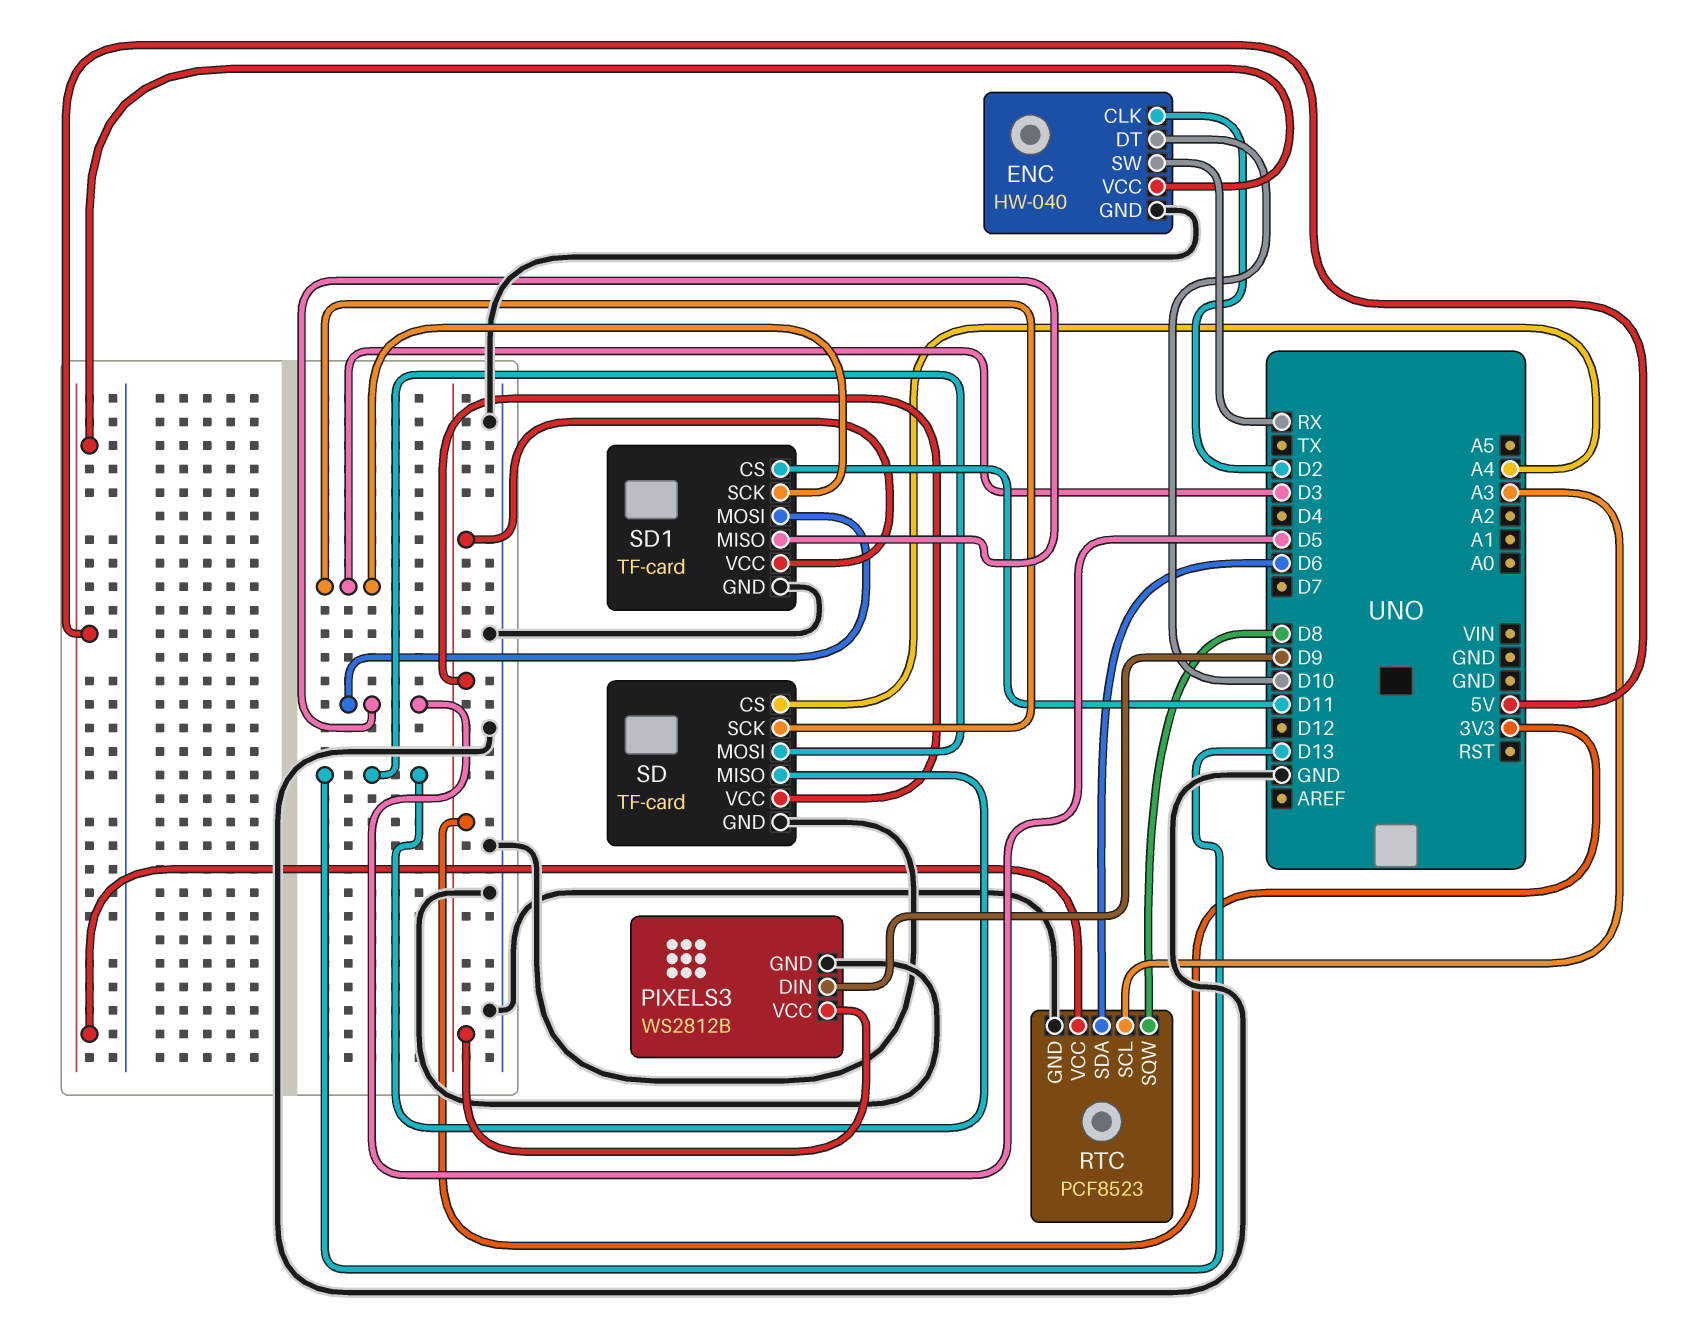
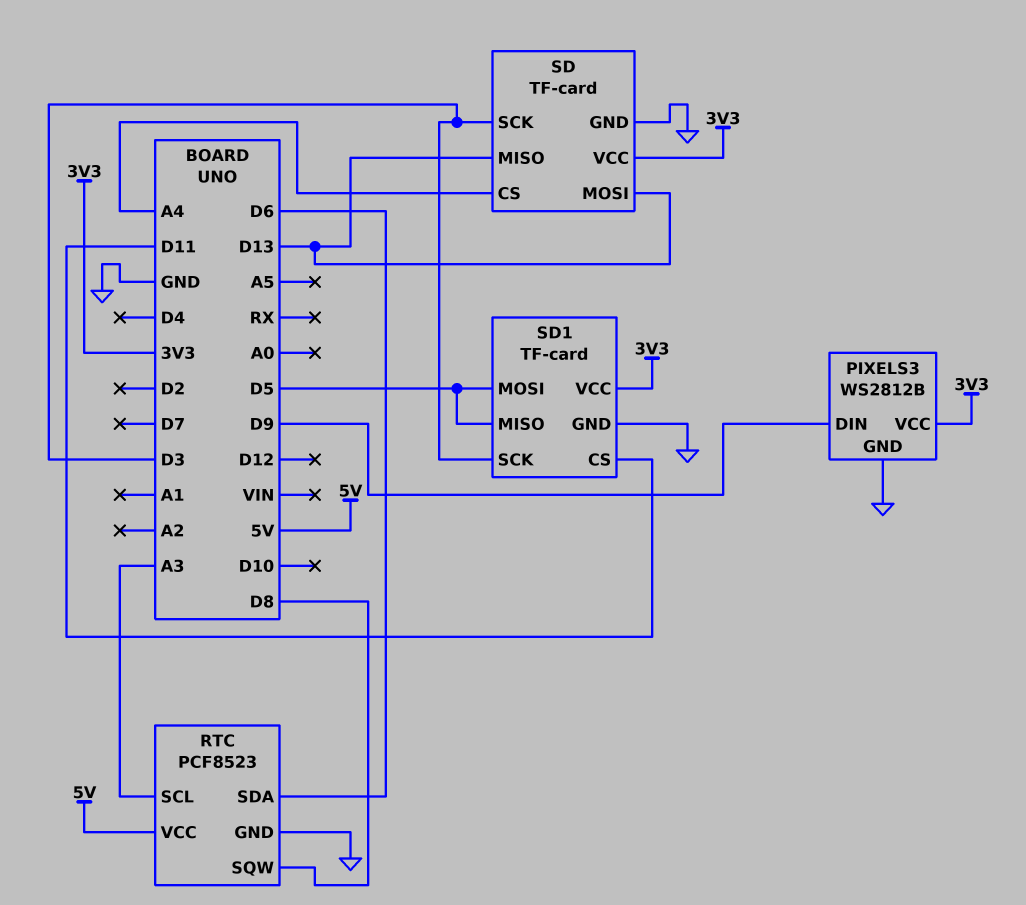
ENC: HW-040 -> none
ENC pin CLK: D2 -> none
ENC pin DT: D10 -> none
ENC pin GND: GND -> none
ENC pin SW: RX -> none
ENC pin VCC: 5V -> none

